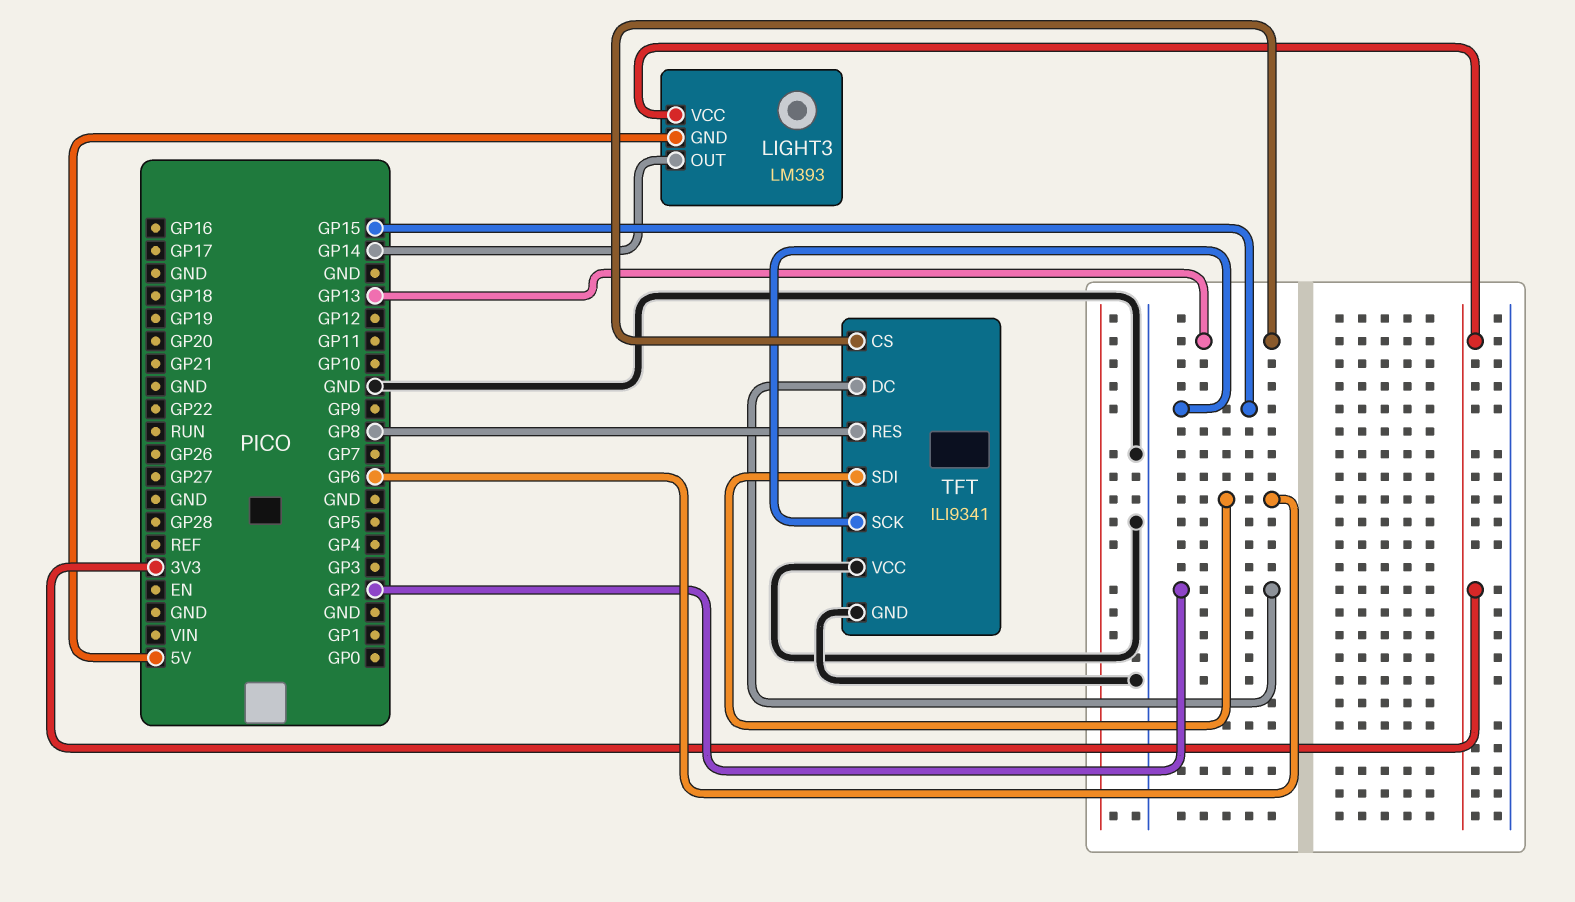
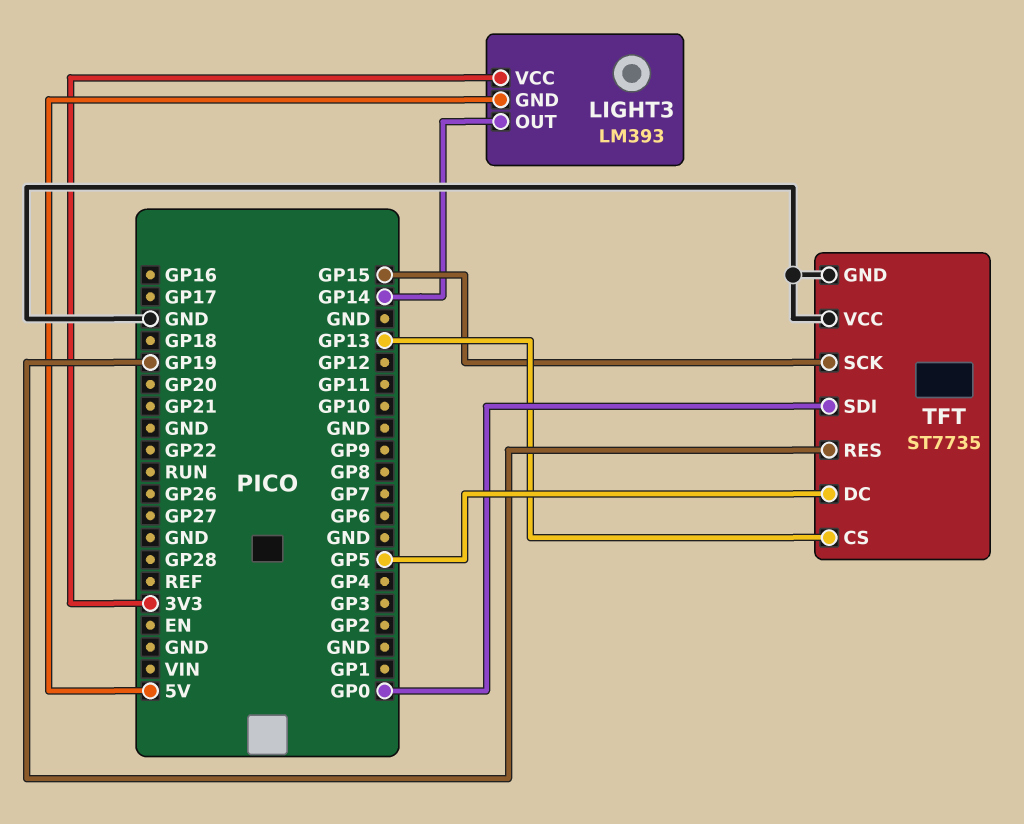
TFT: ILI9341 -> ST7735
TFT pin DC: GP2 -> GP5
TFT pin RES: GP8 -> GP19
TFT pin SDI: GP6 -> GP0

